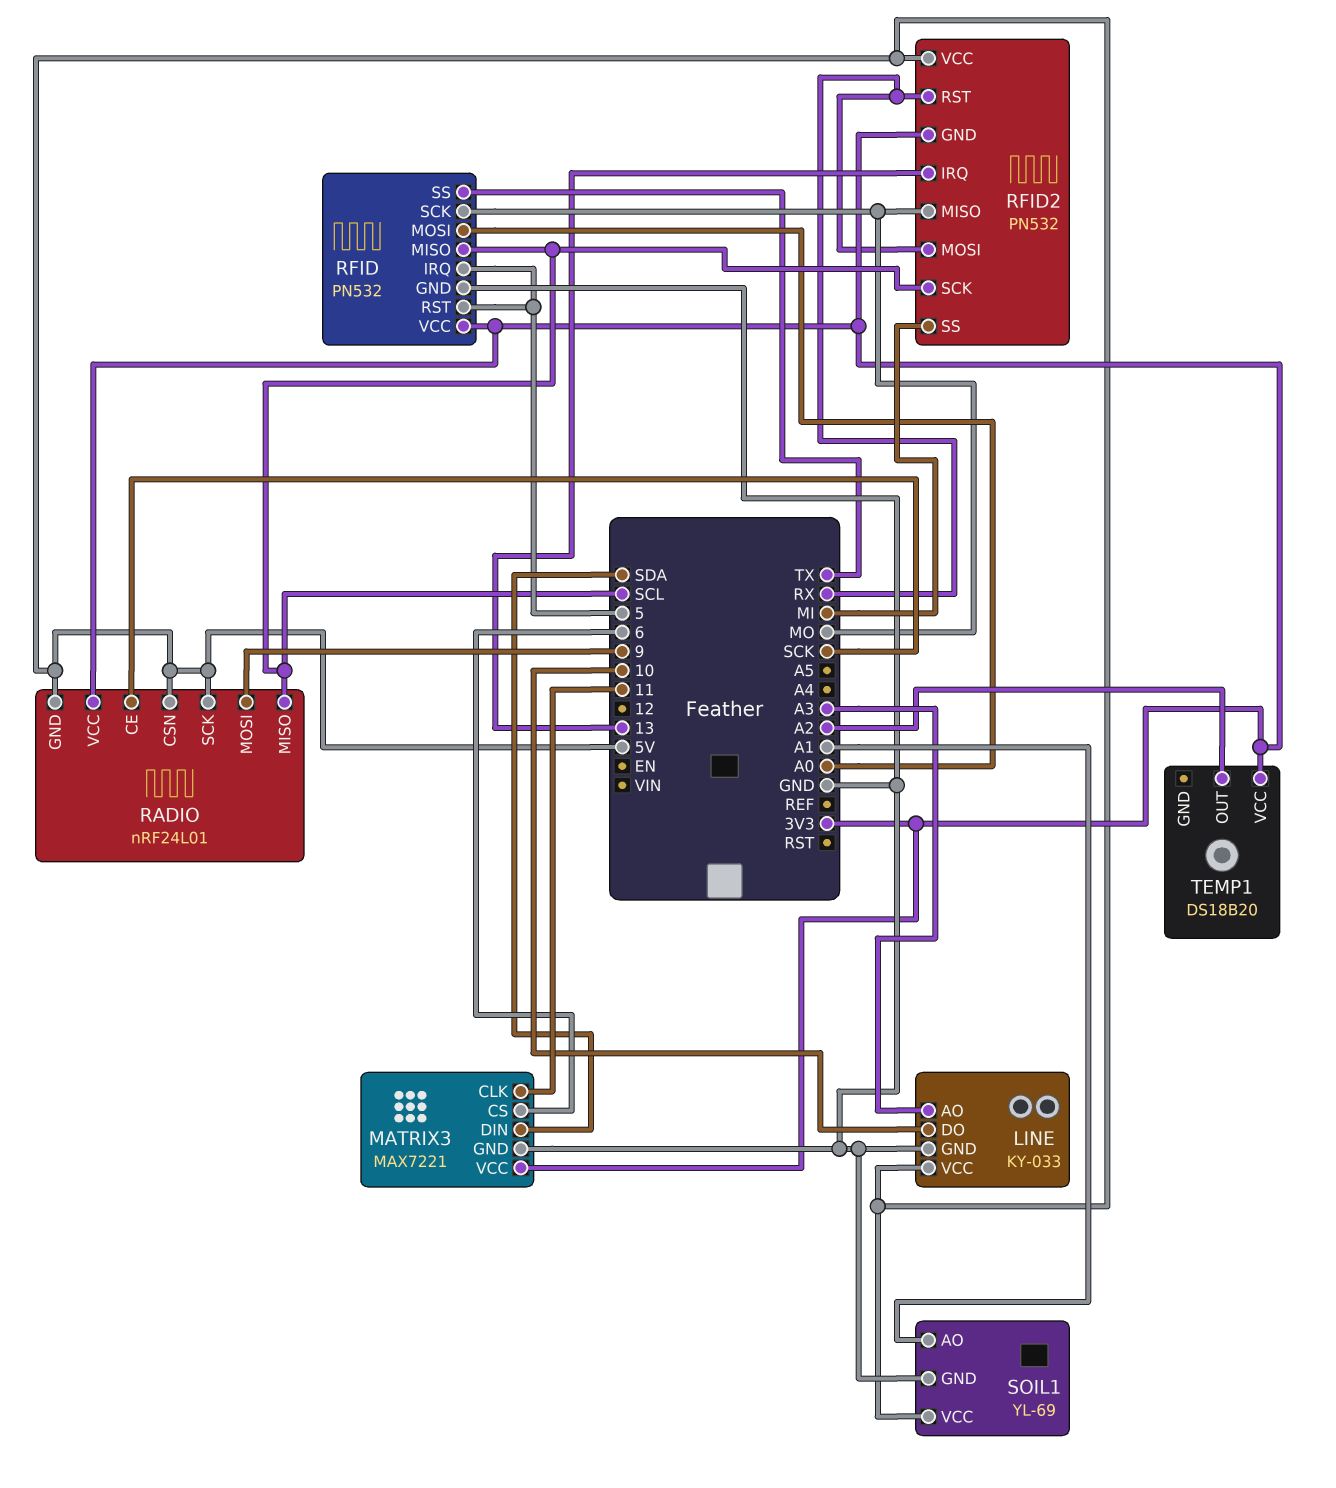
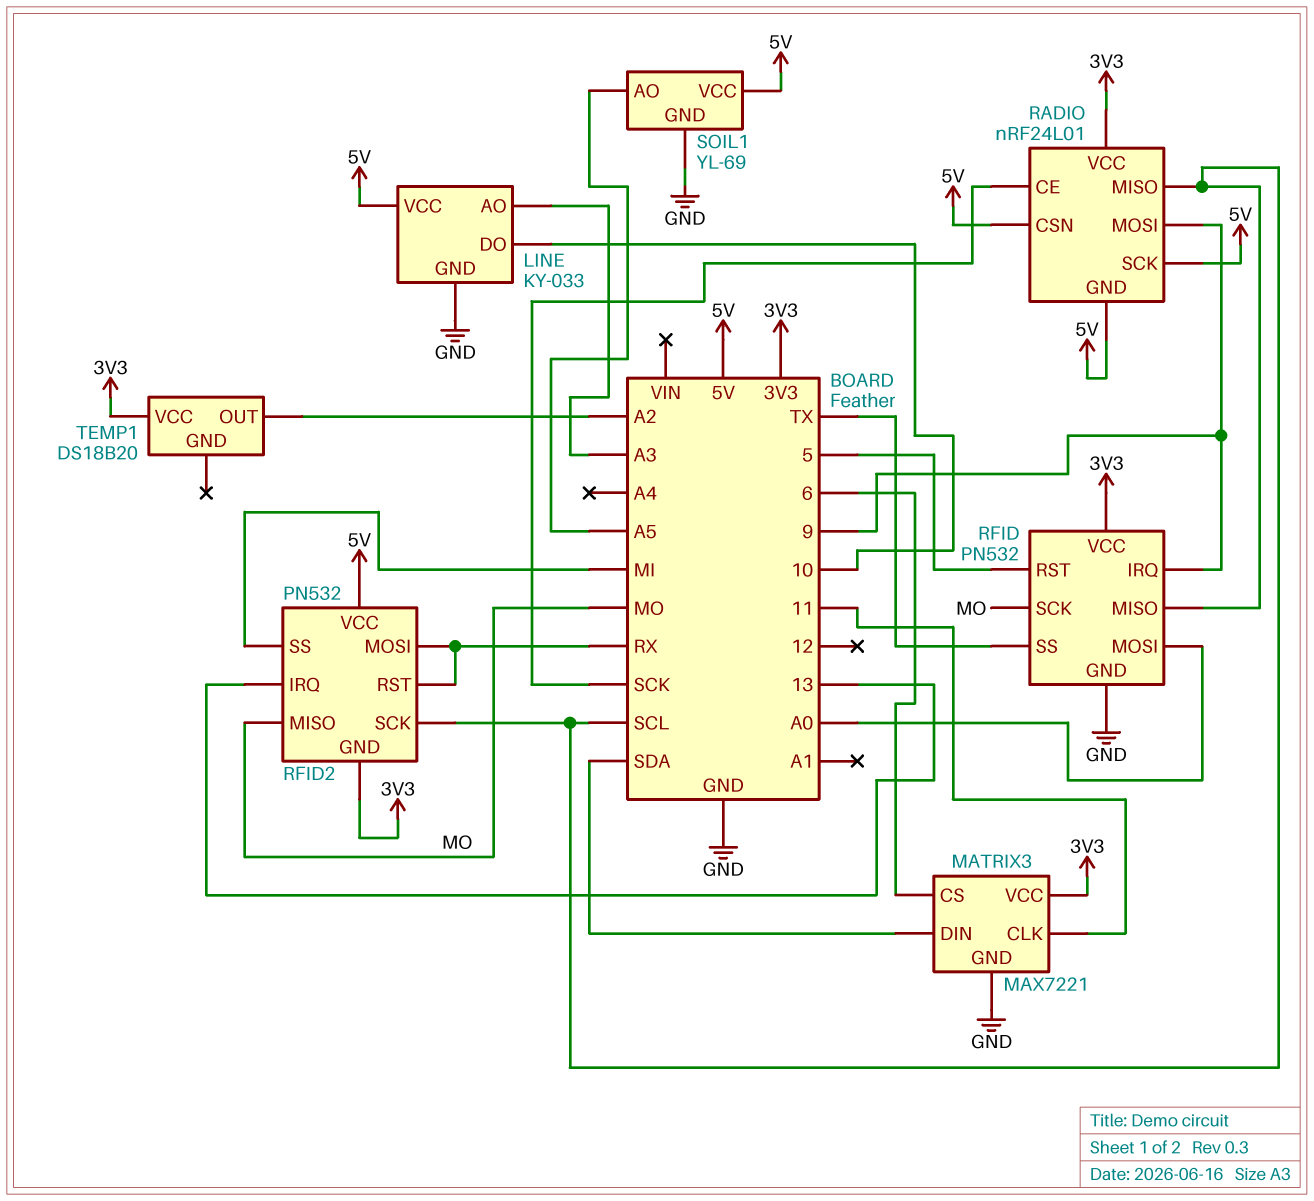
RFID pin IRQ: 5 -> 9
SOIL1 pin AO: A1 -> A5

